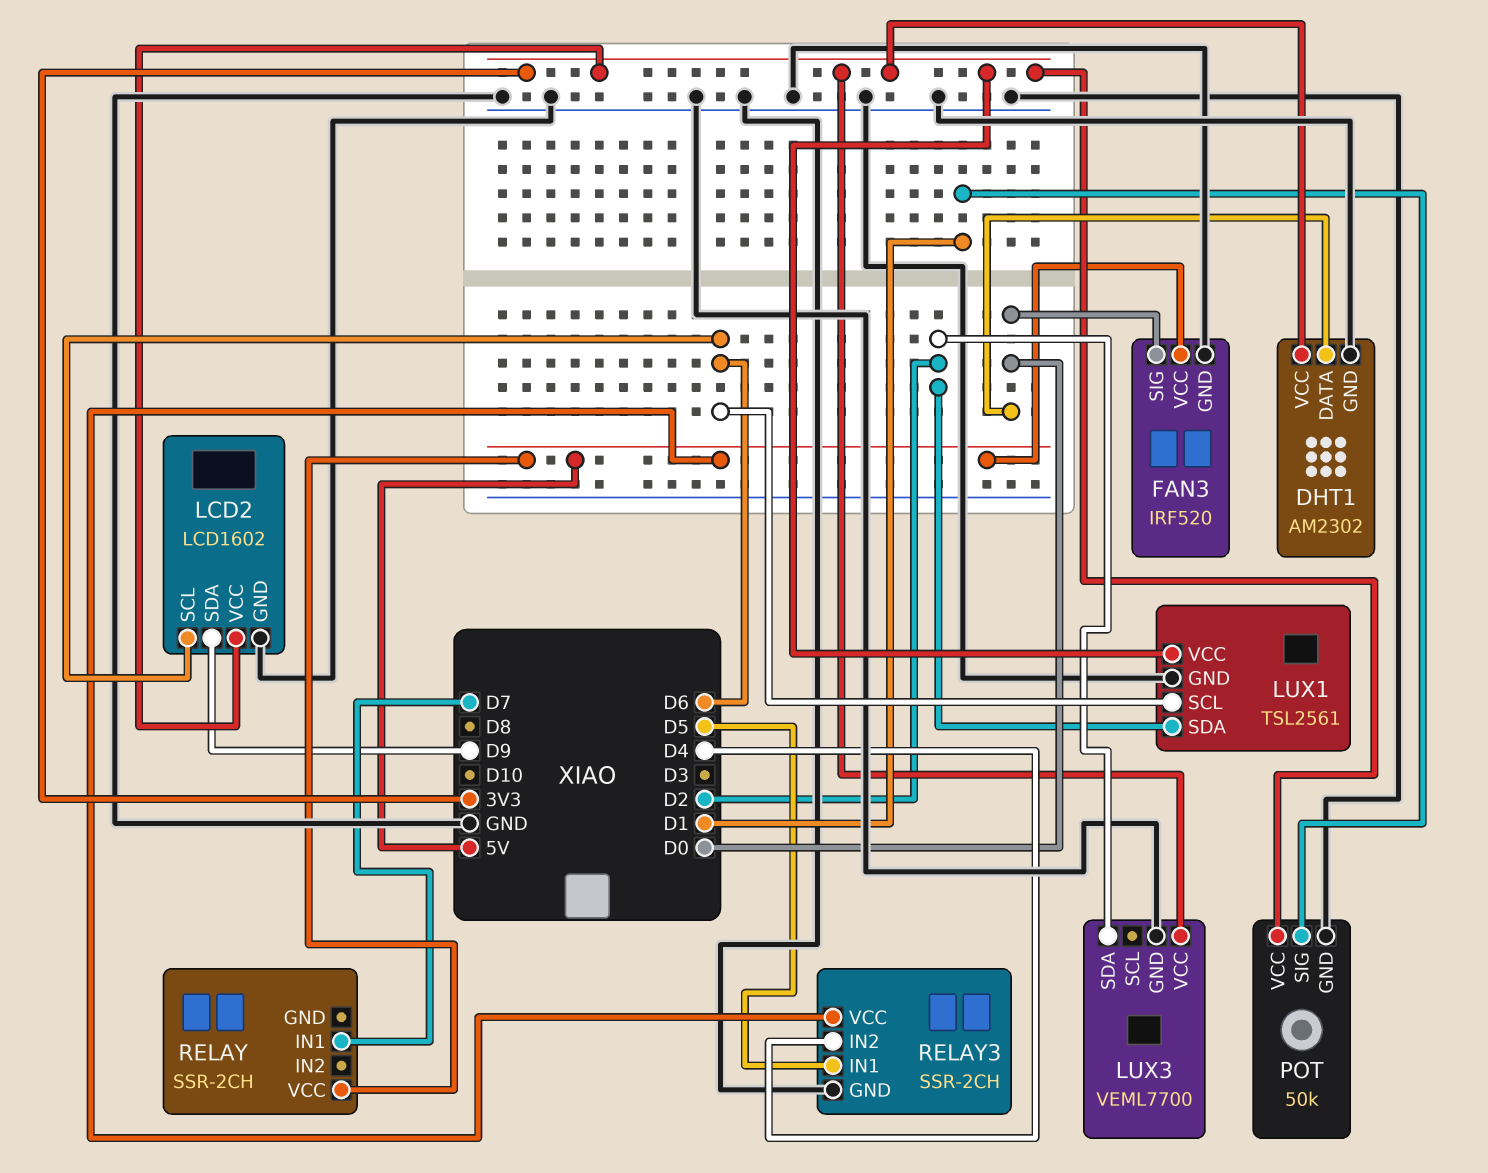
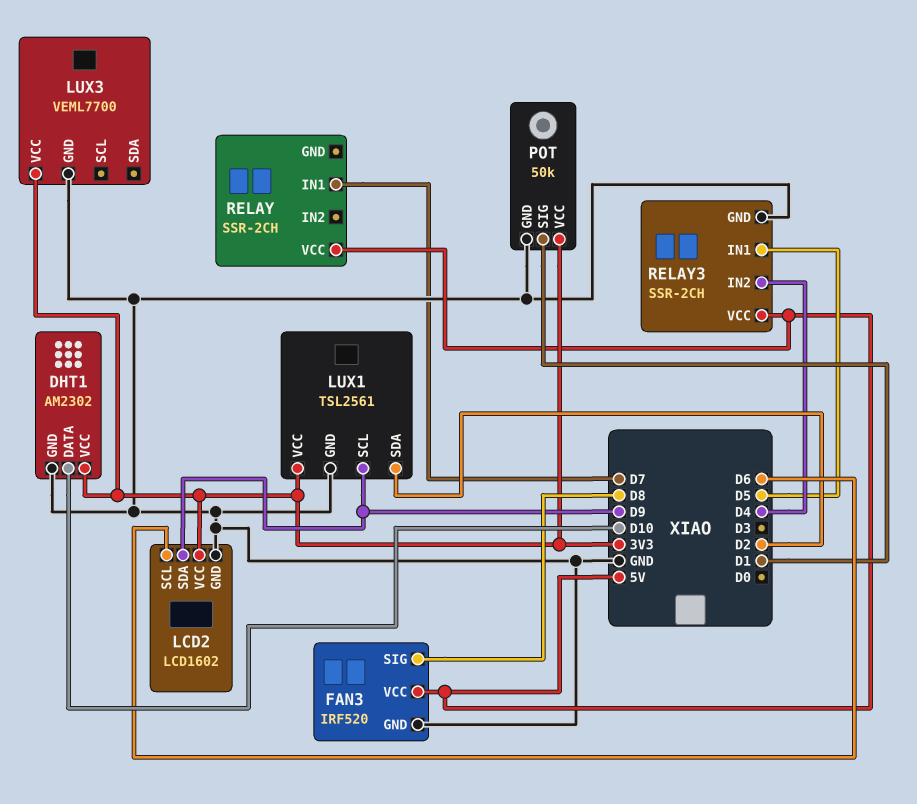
DHT1 pin DATA: D0 -> D10
FAN3 pin SIG: D0 -> D8
LUX1 pin SCL: D6 -> D9
LUX3 pin SDA: D2 -> none

